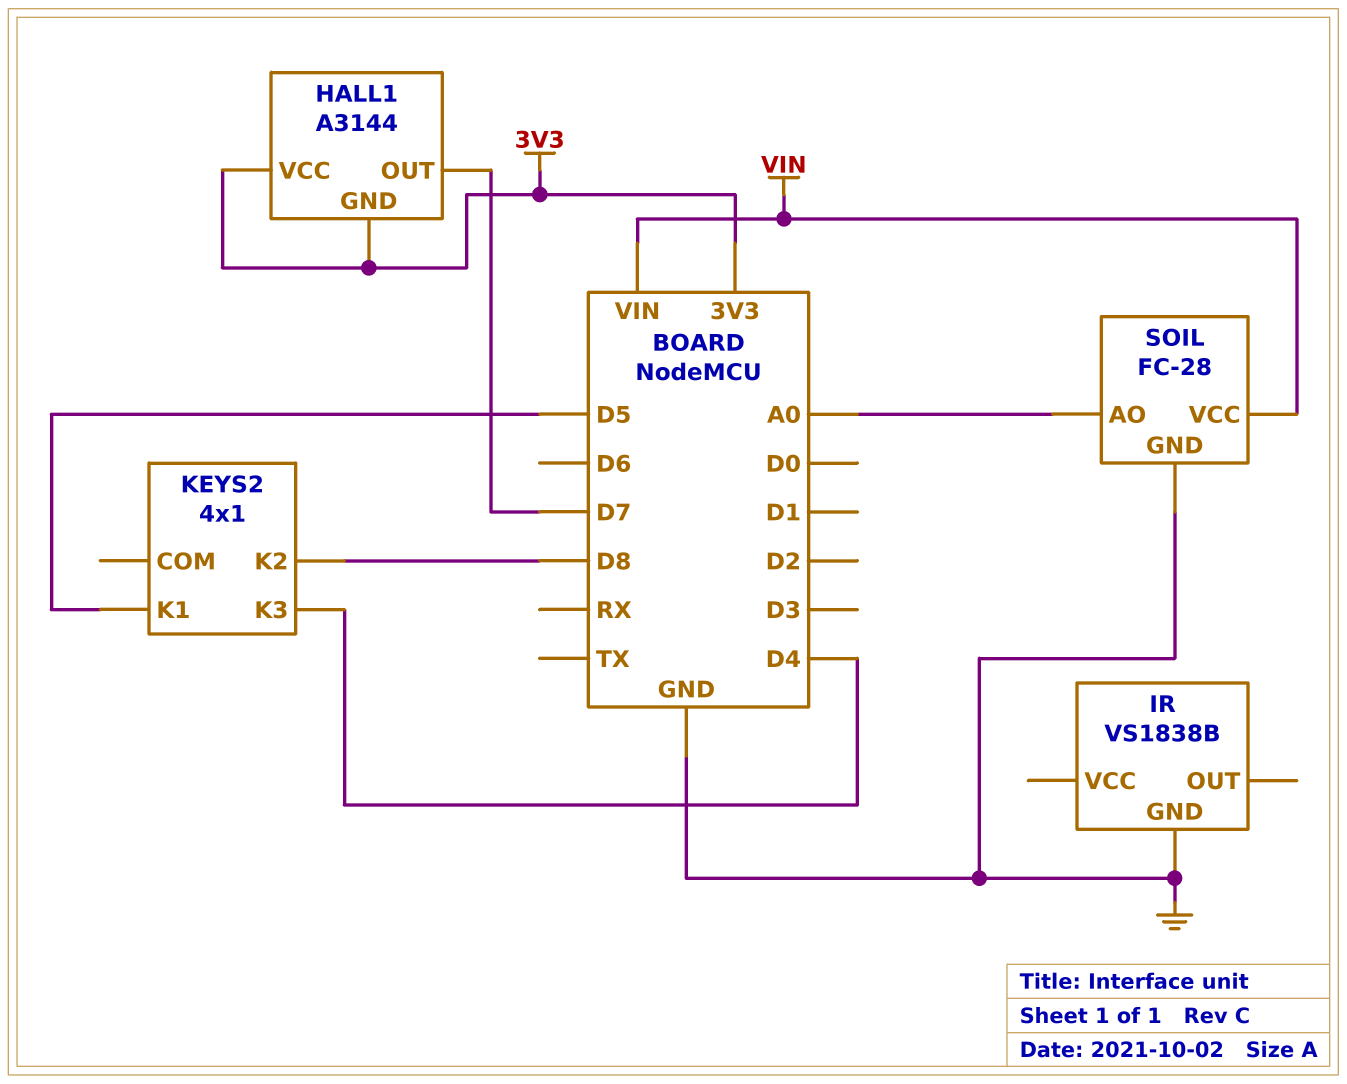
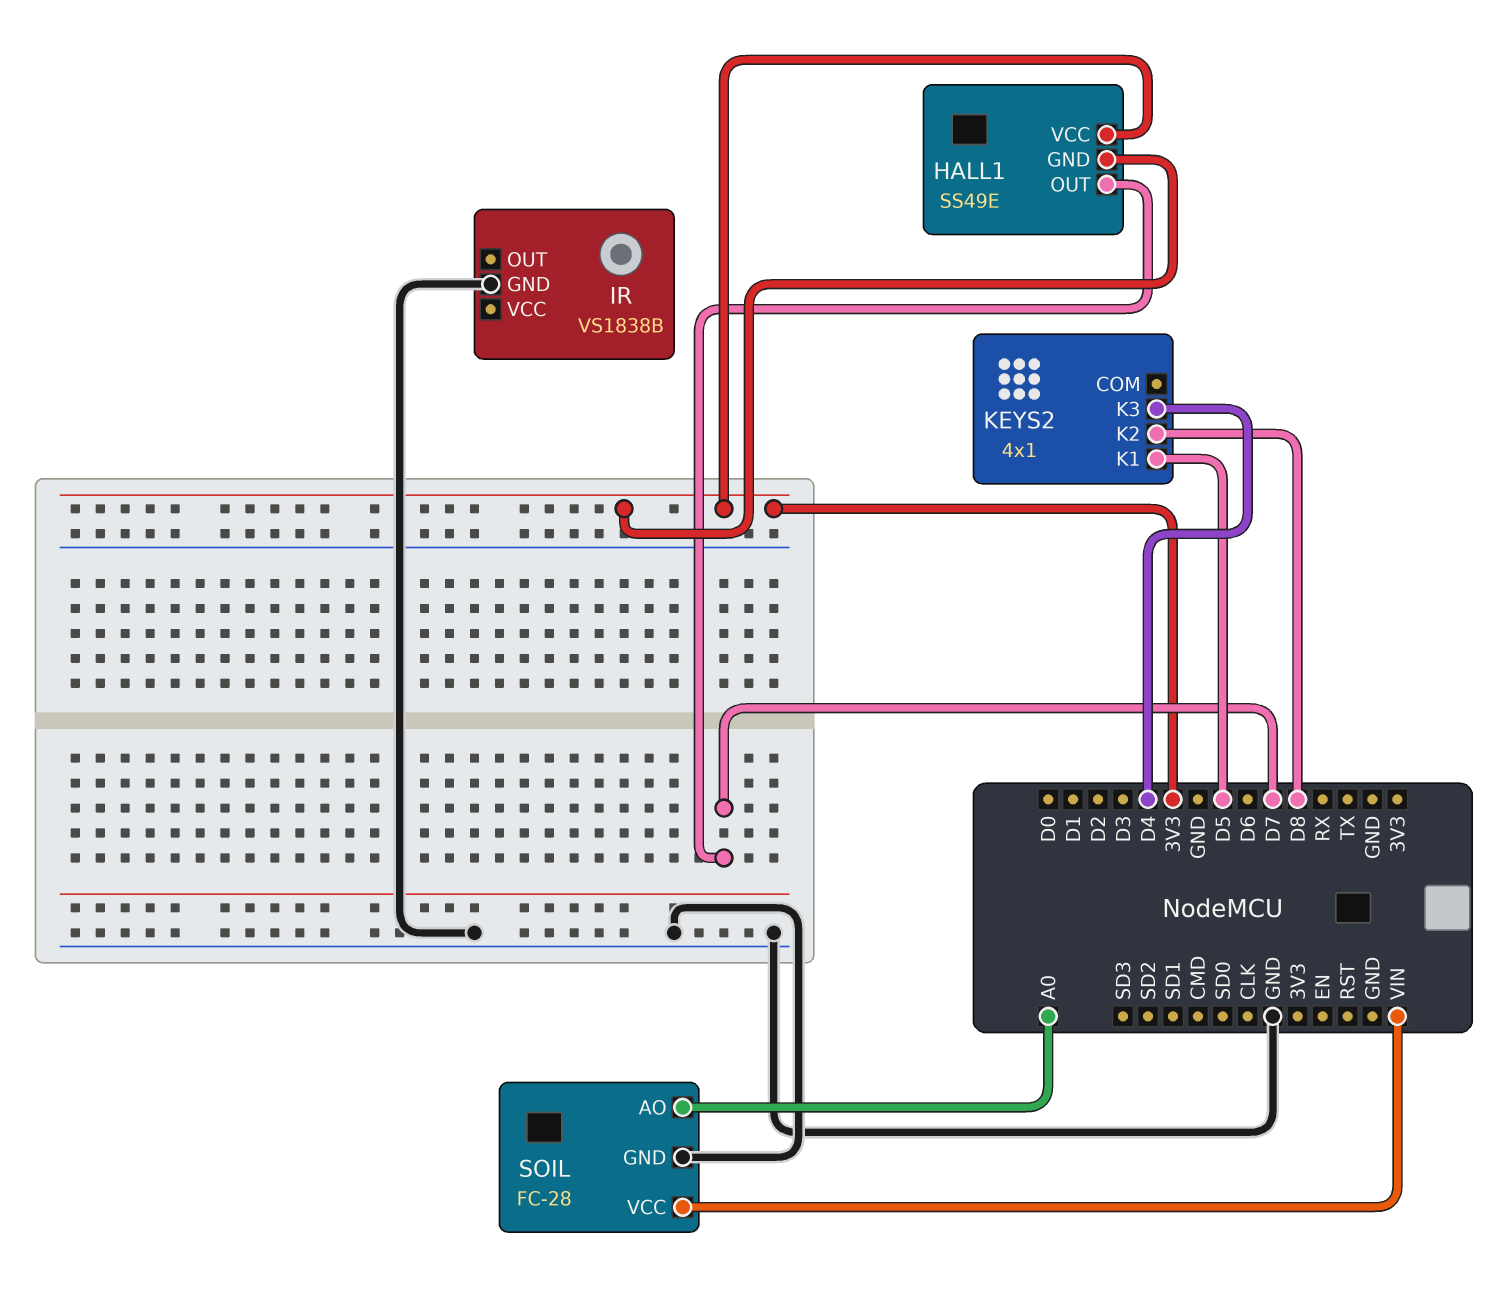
HALL1: A3144 -> SS49E

